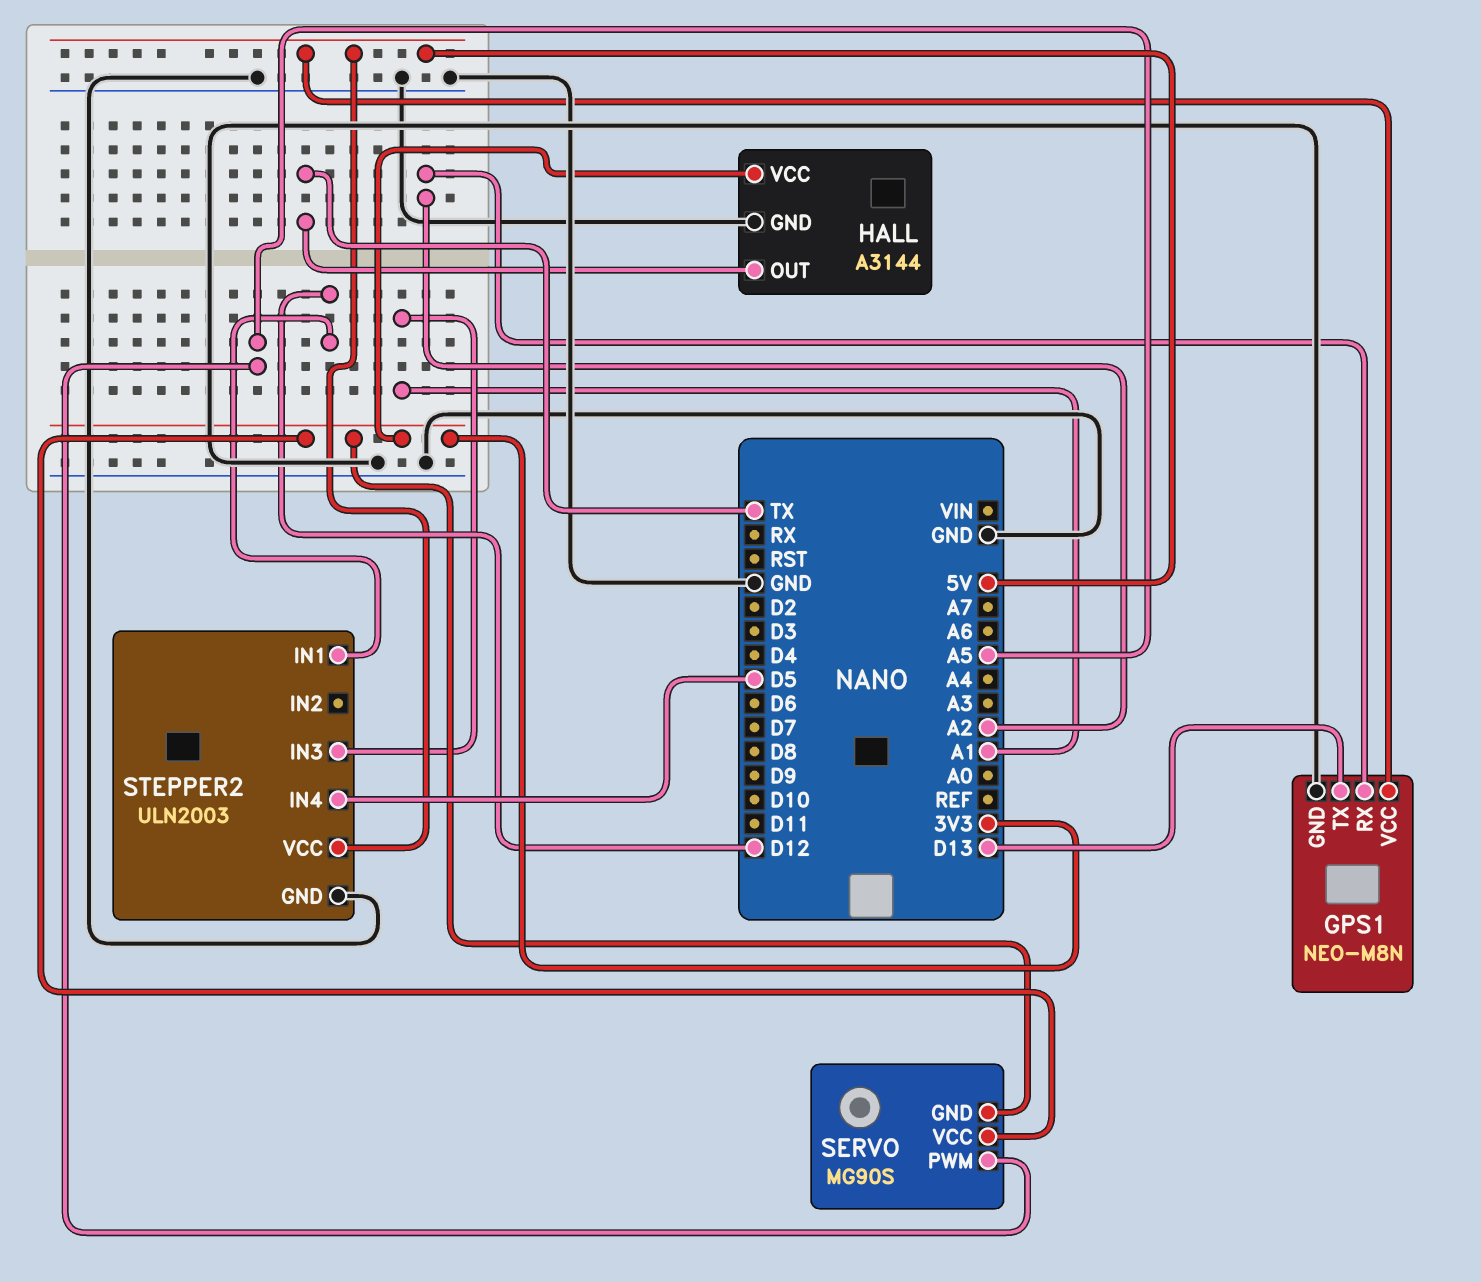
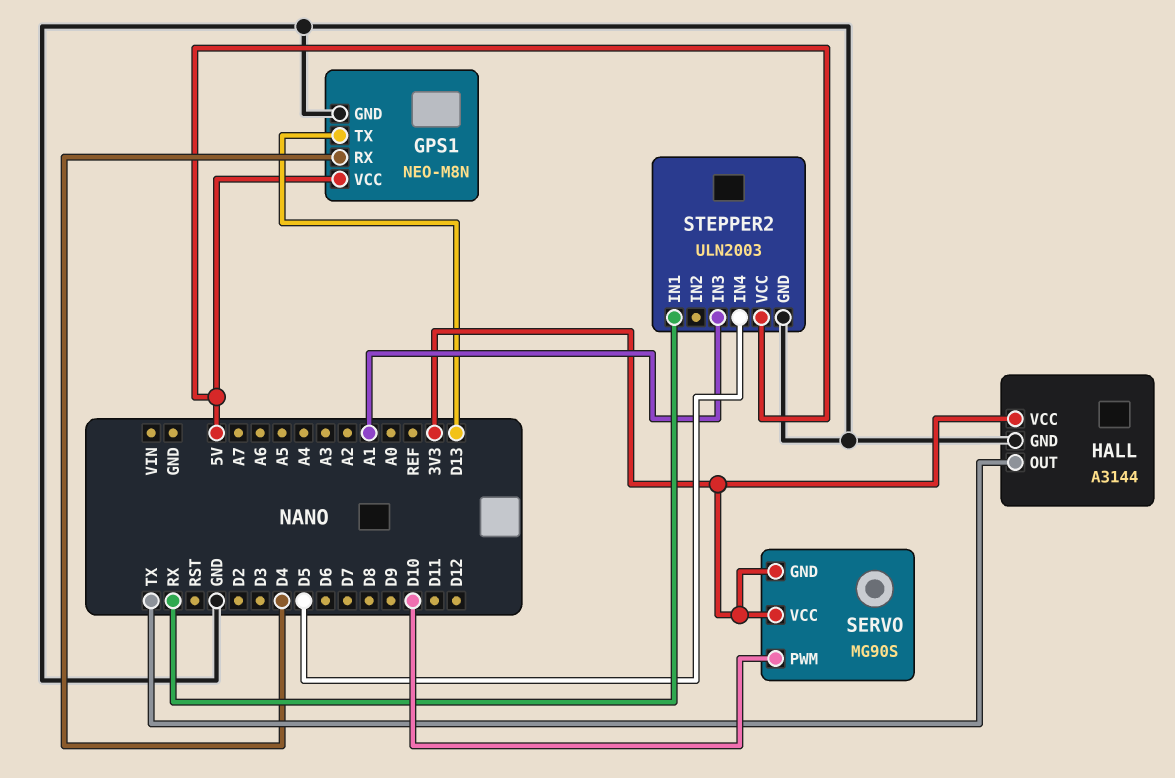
GPS1 pin RX: A2 -> D4
SERVO pin PWM: A5 -> D10
STEPPER2 pin IN1: D12 -> RX

